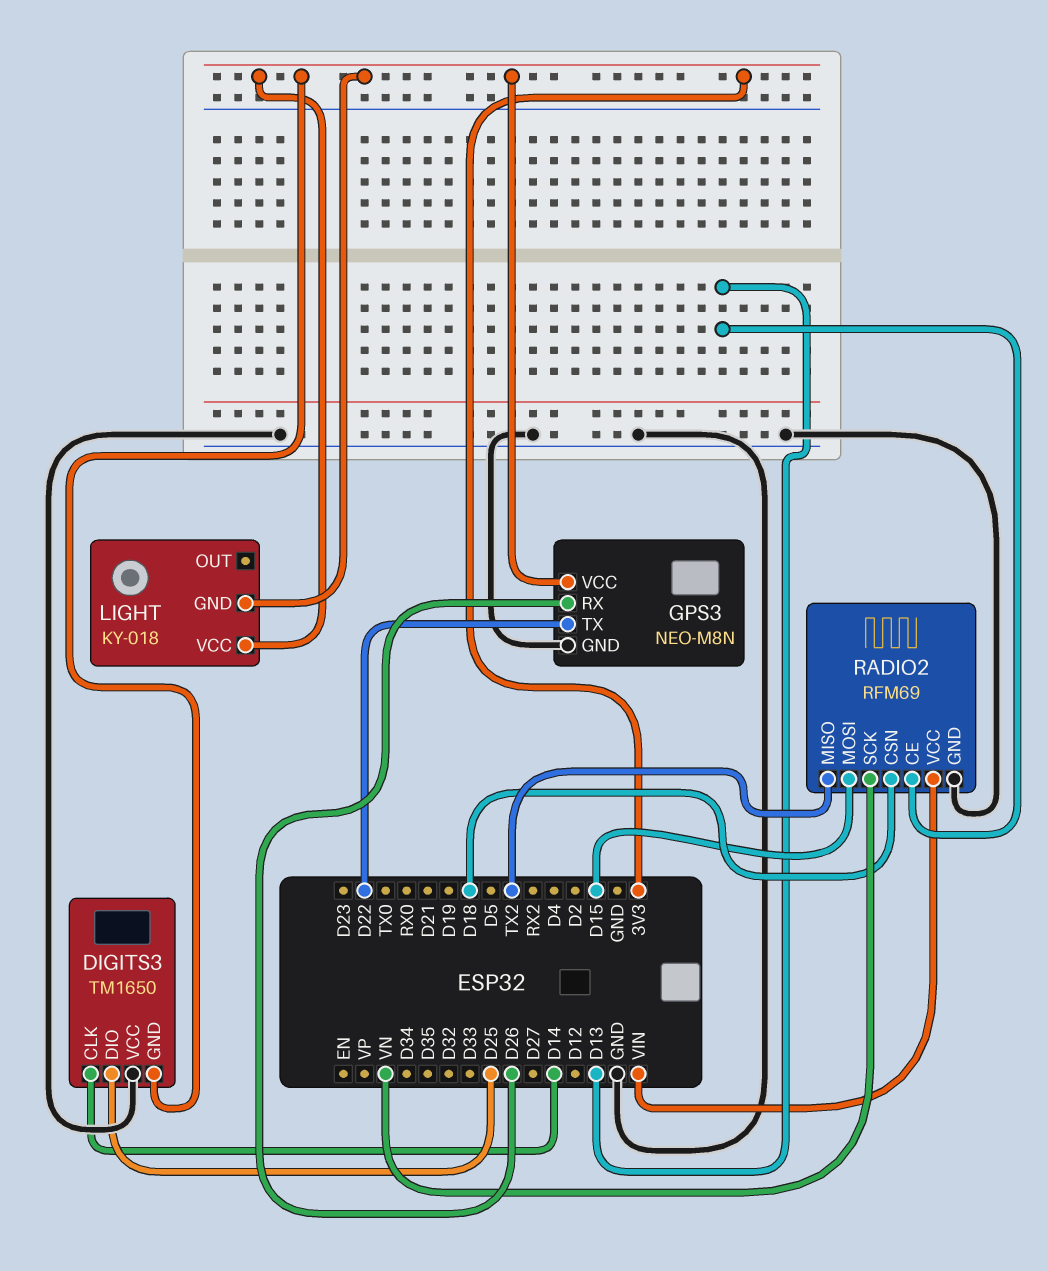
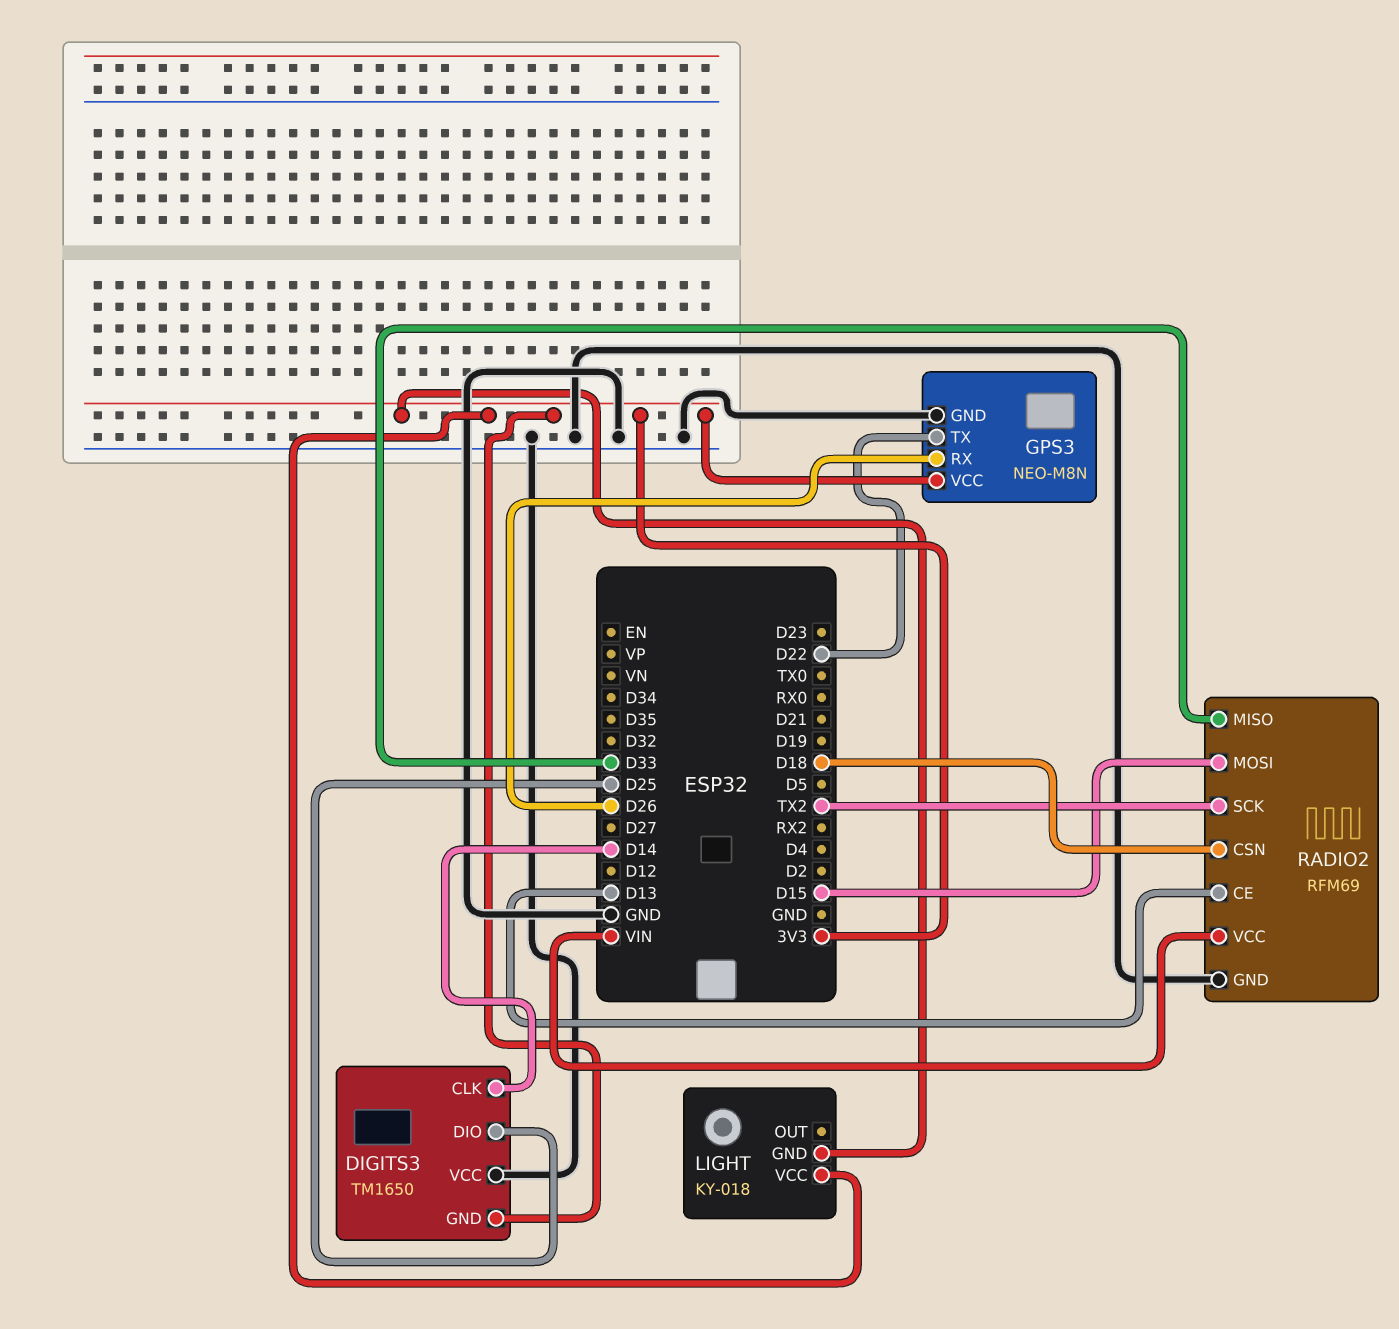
RADIO2 pin MISO: TX2 -> D33
RADIO2 pin SCK: VN -> TX2

